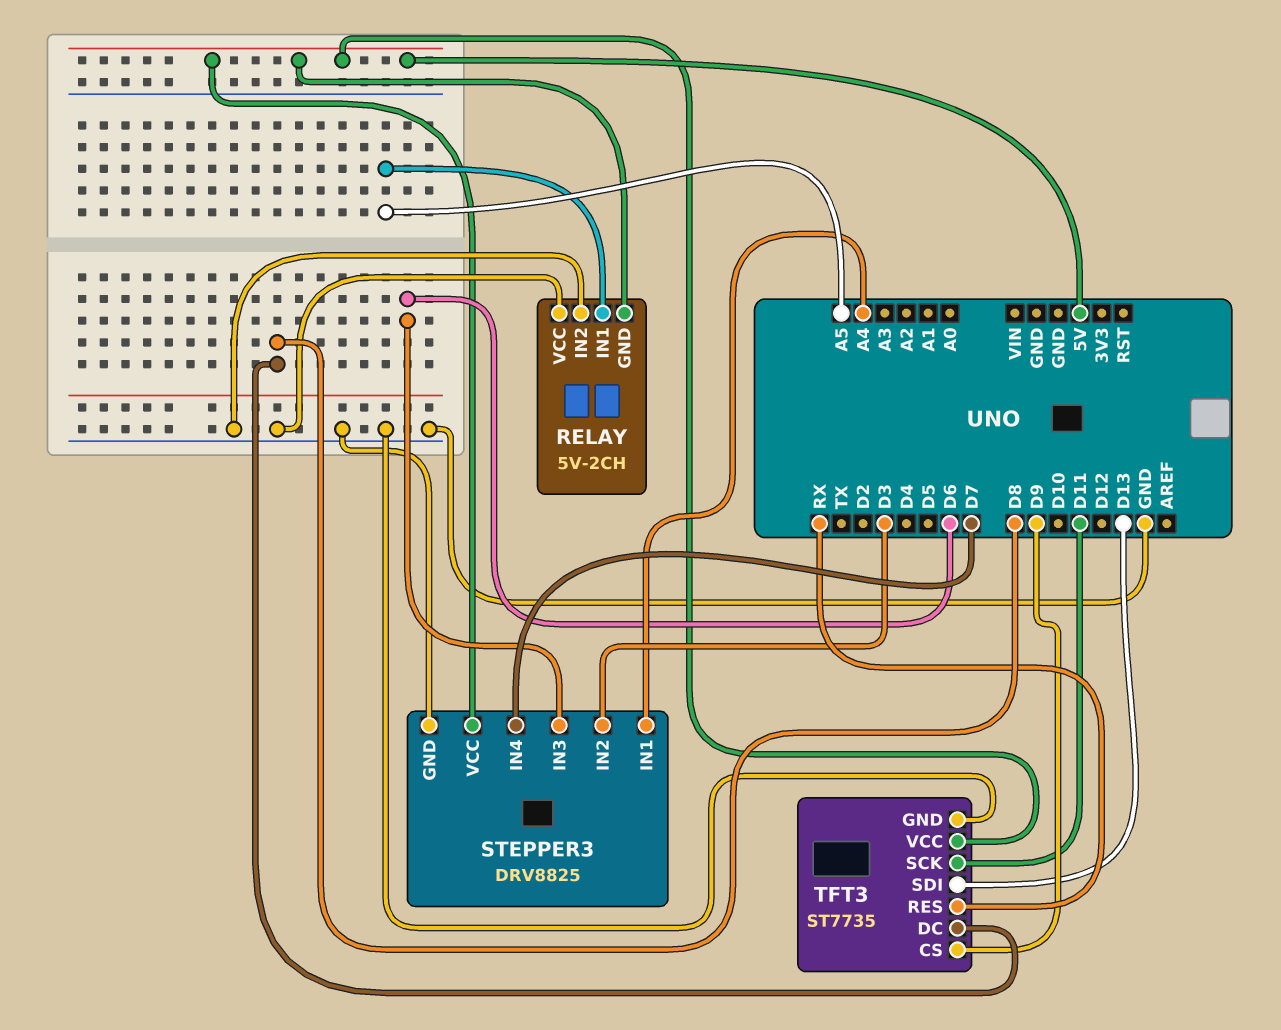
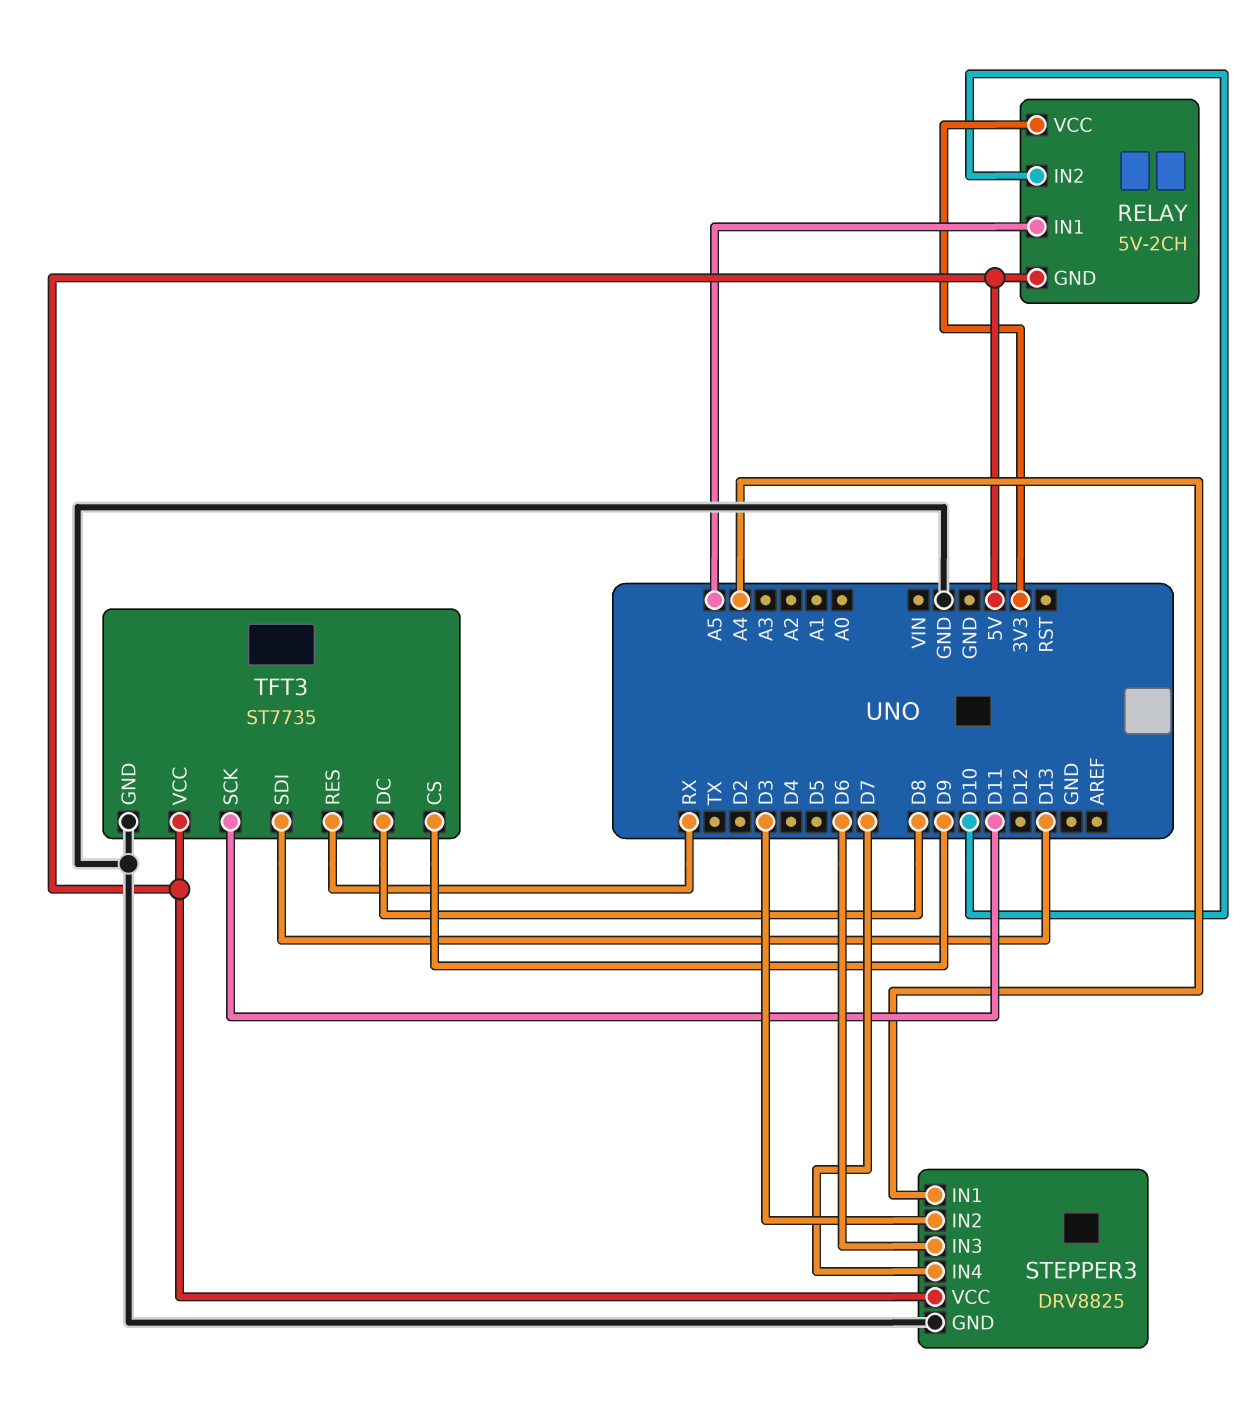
RELAY pin IN2: GND -> D10
RELAY pin VCC: GND -> 3V3

